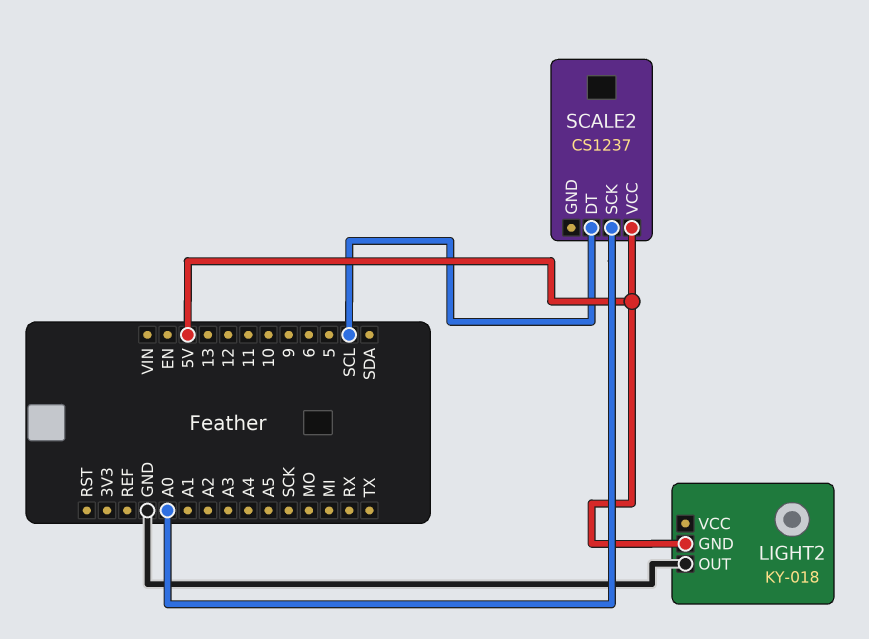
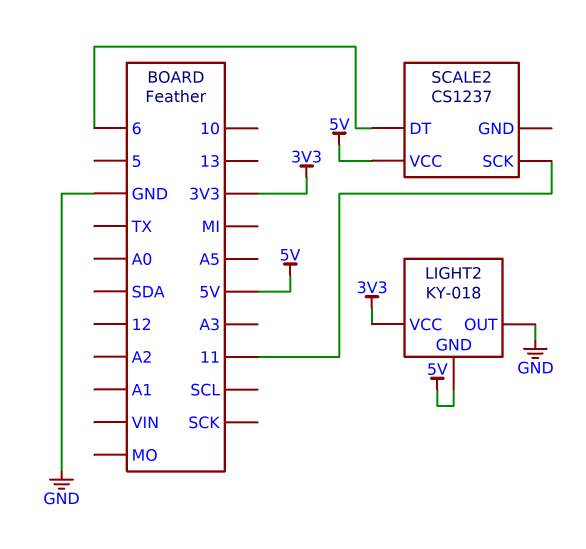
LIGHT2 pin VCC: none -> 3V3
SCALE2 pin DT: SCL -> 6
SCALE2 pin SCK: A0 -> 11

